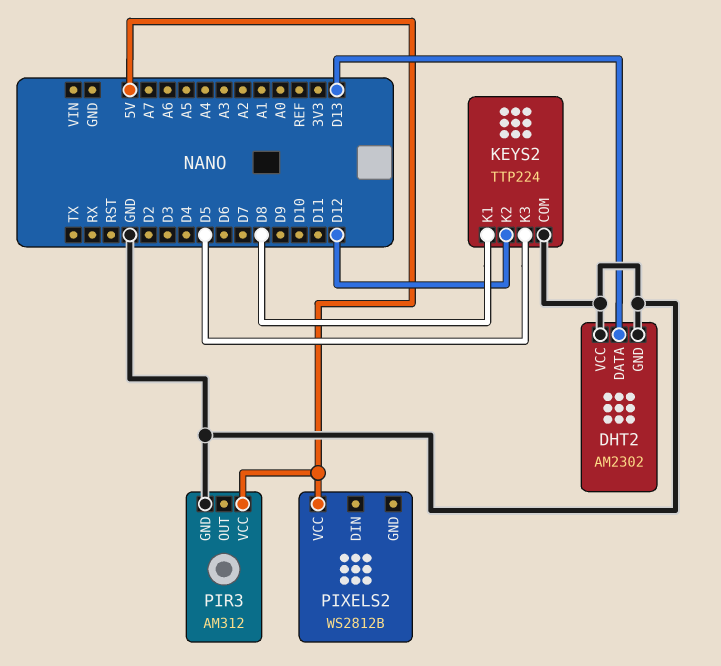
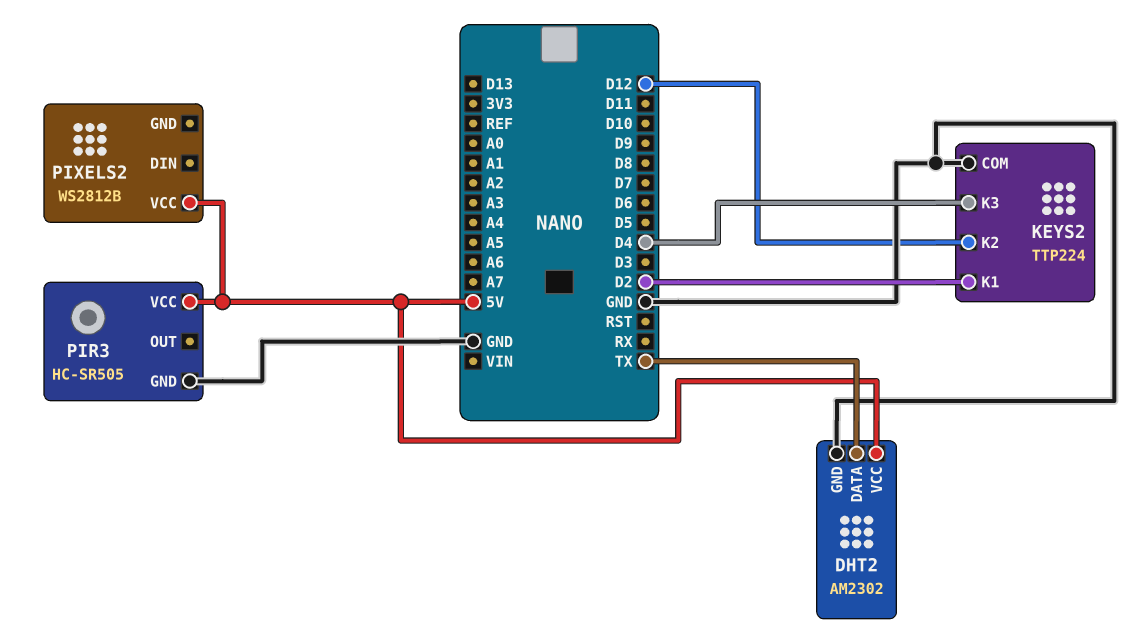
DHT2 pin DATA: D13 -> TX
DHT2 pin VCC: GND -> 5V
KEYS2 pin K1: D8 -> D2
KEYS2 pin K3: D5 -> D4
PIR3: AM312 -> HC-SR505

